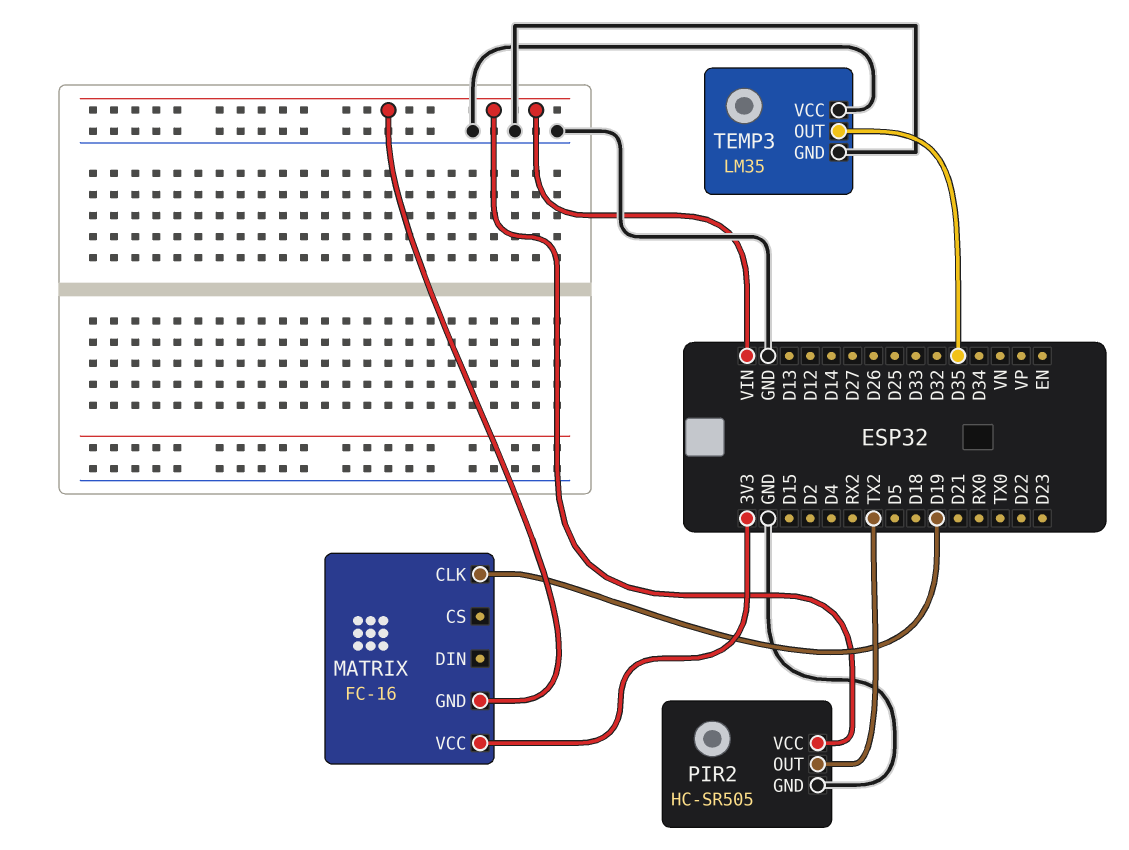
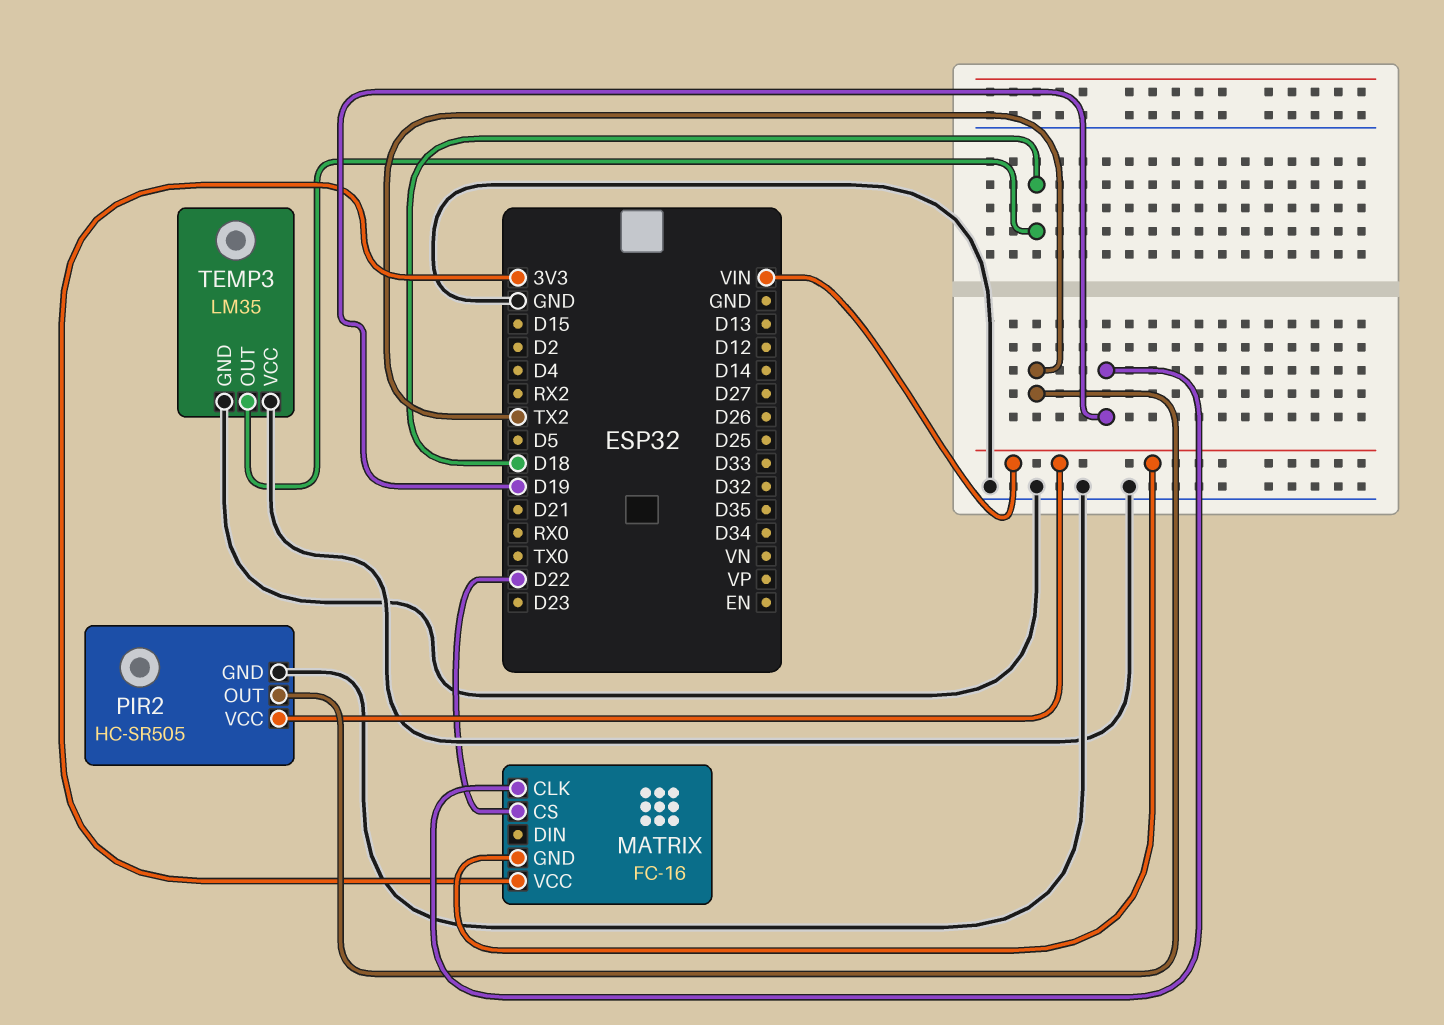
MATRIX pin CS: none -> D22
TEMP3 pin OUT: D35 -> D18

